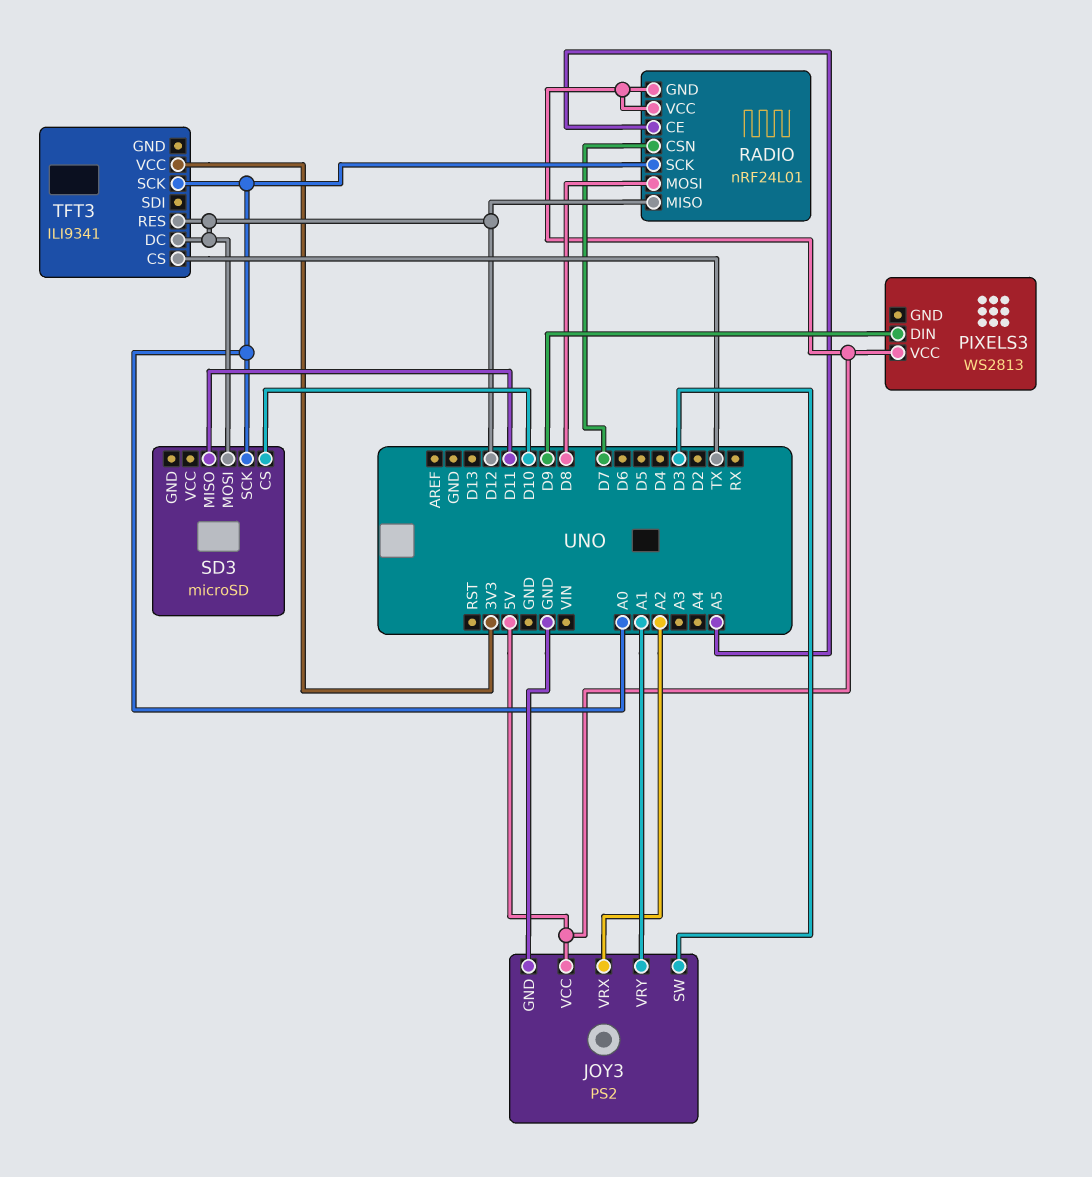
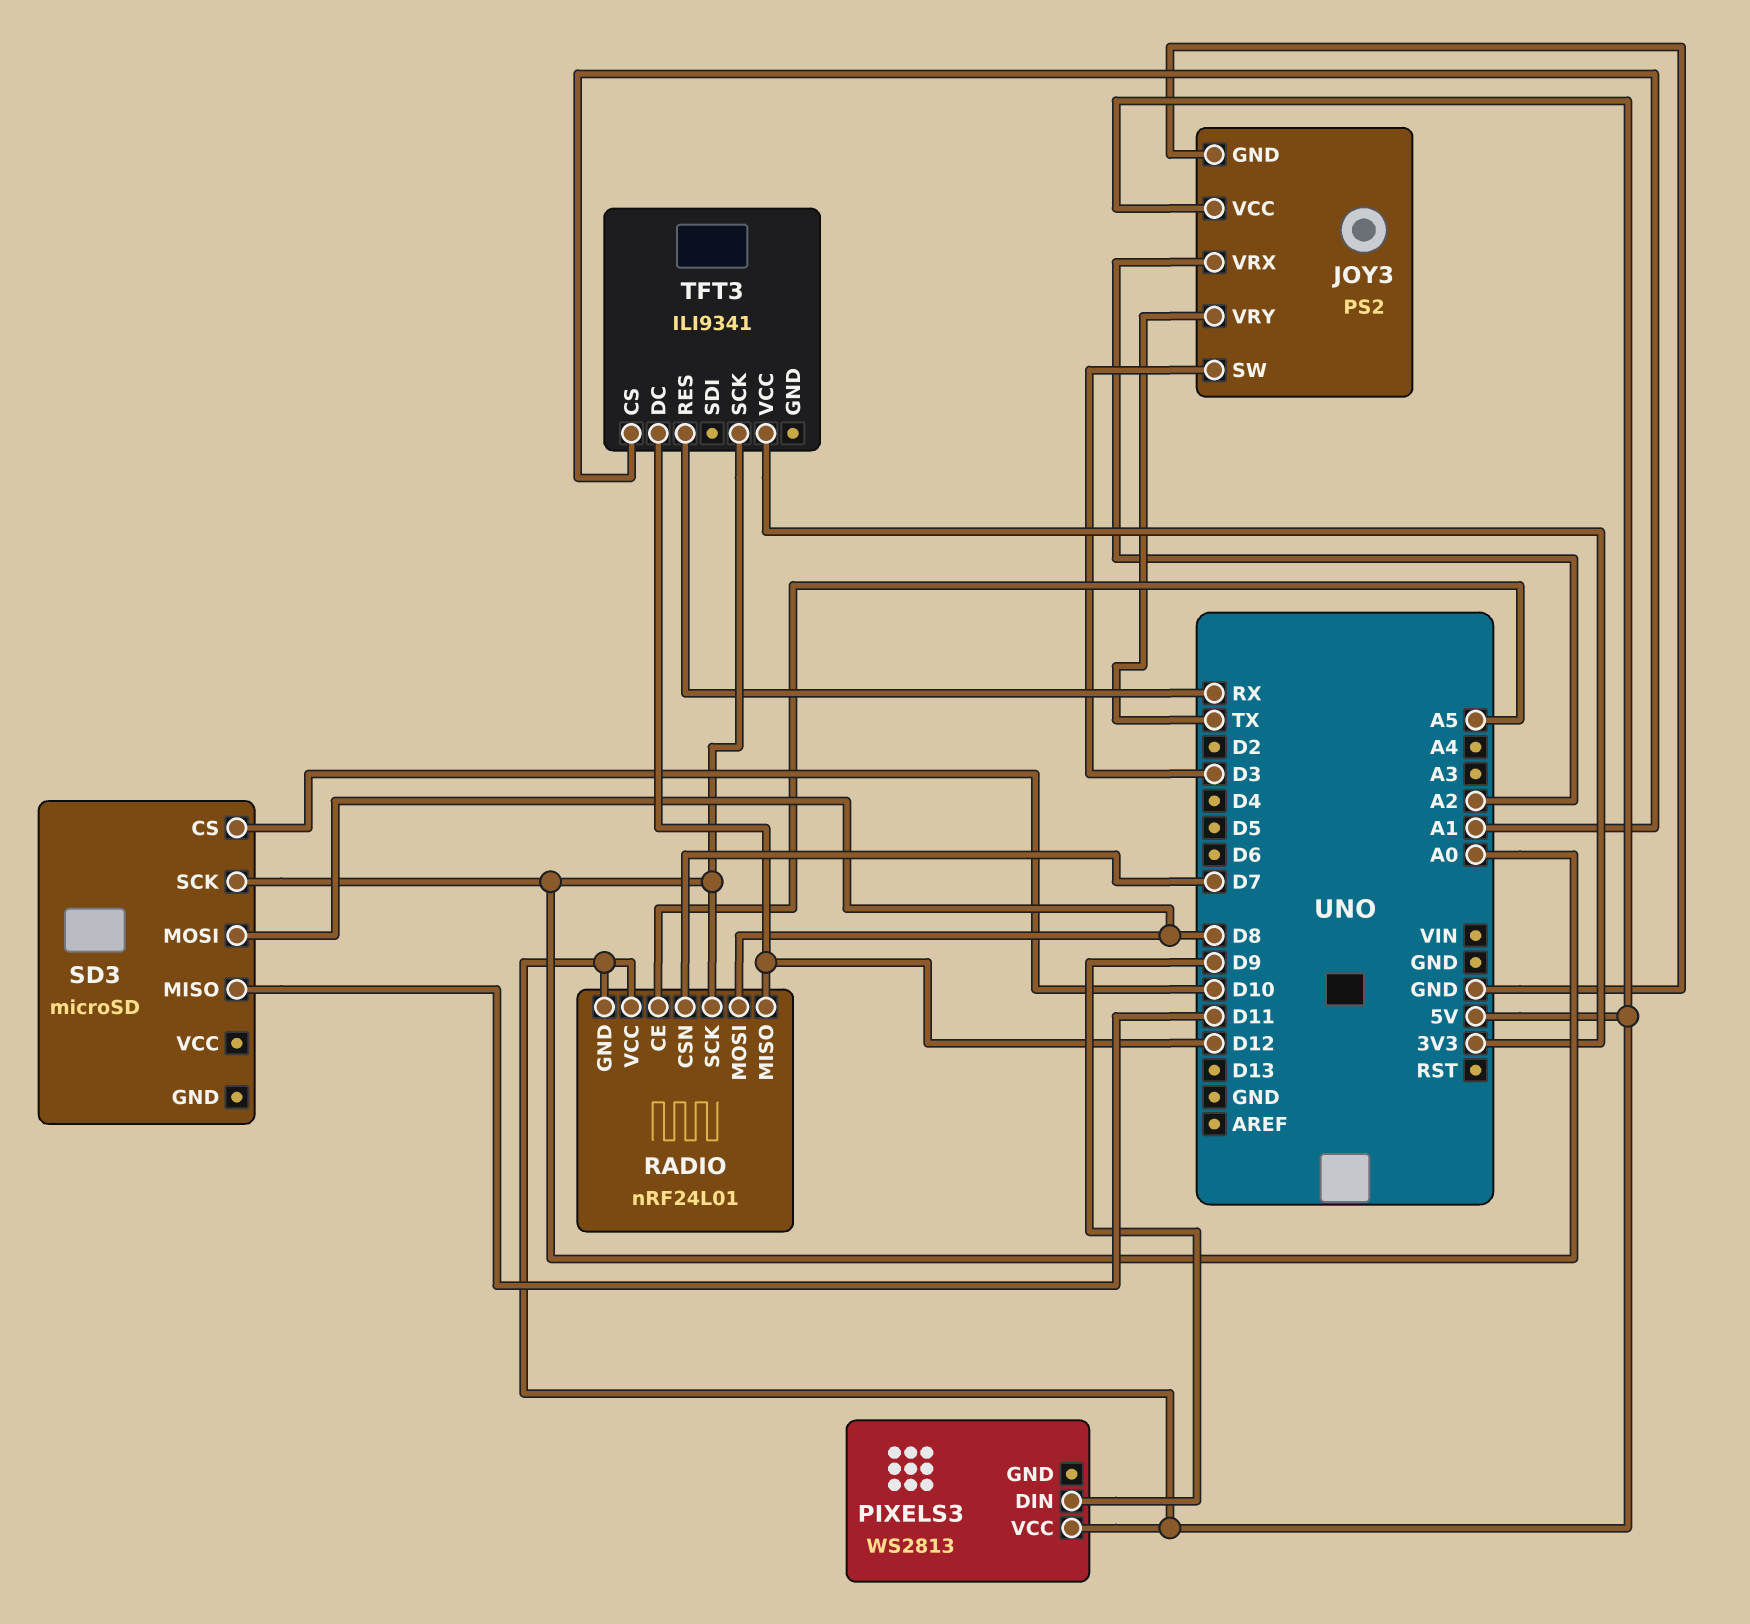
JOY3 pin VRY: A1 -> TX
SD3 pin MOSI: D12 -> D8
TFT3 pin CS: TX -> A1
TFT3 pin RES: D12 -> RX

